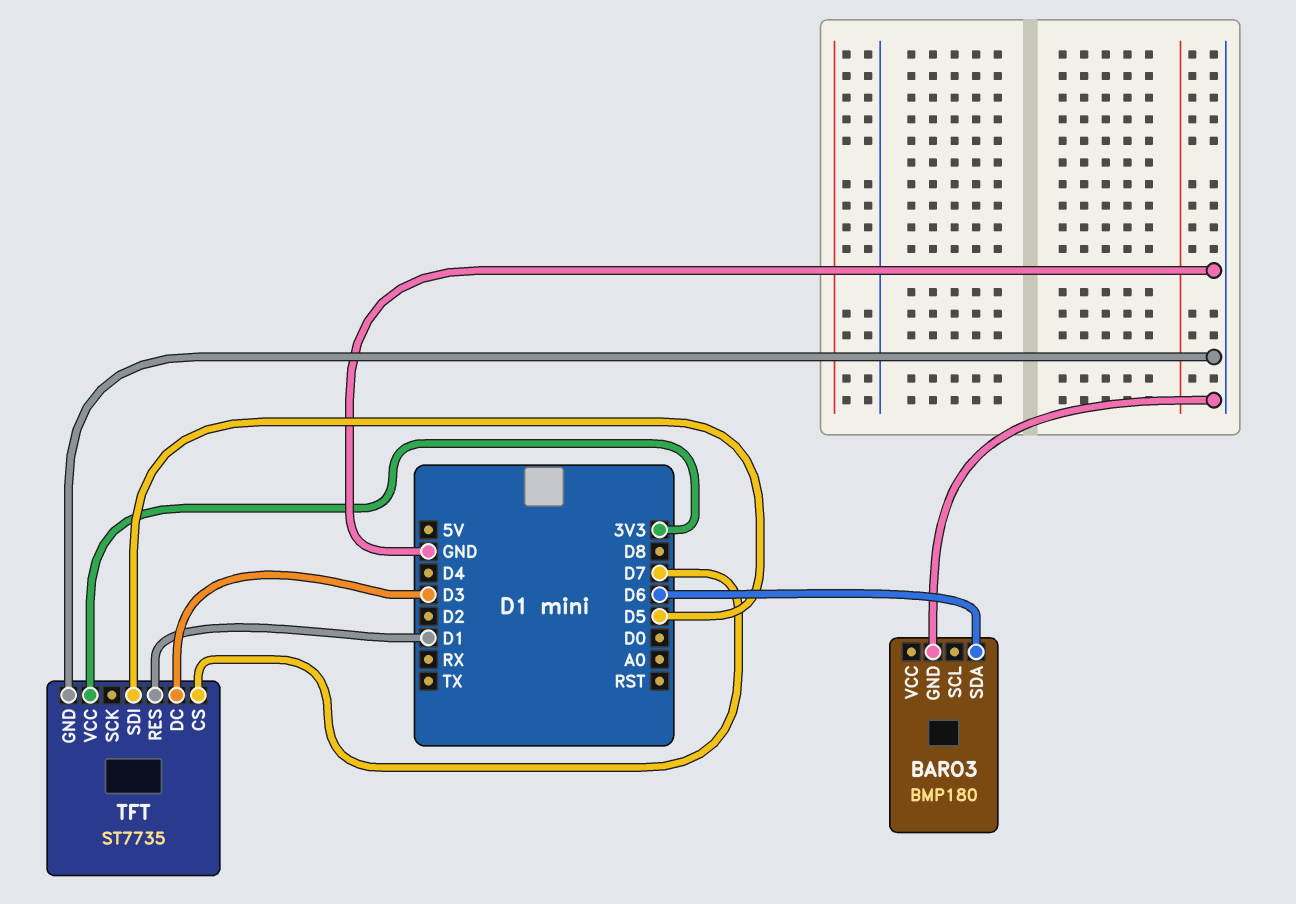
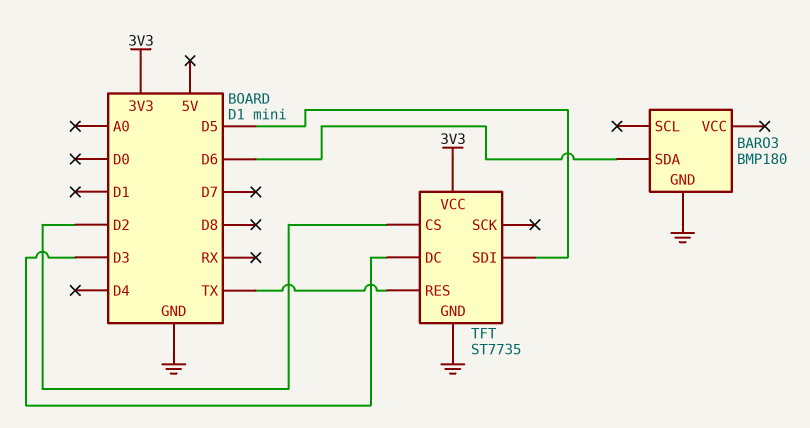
TFT pin CS: D7 -> D2
TFT pin RES: D1 -> TX

